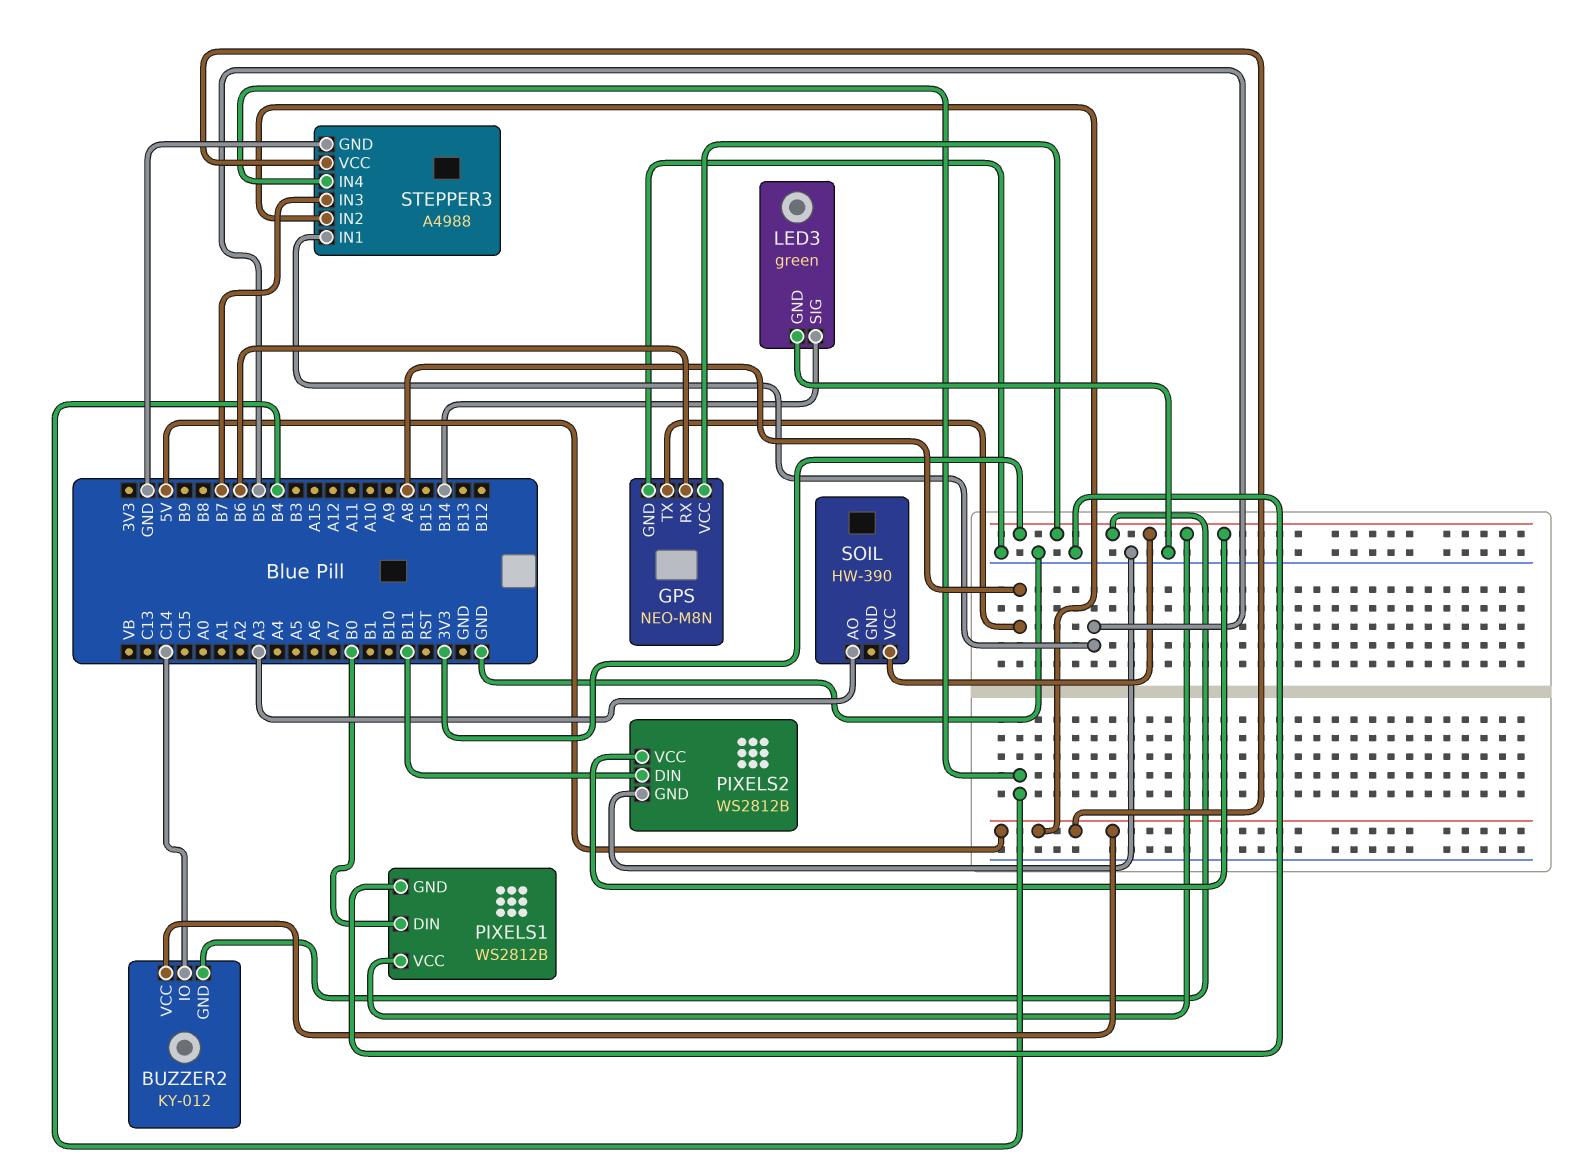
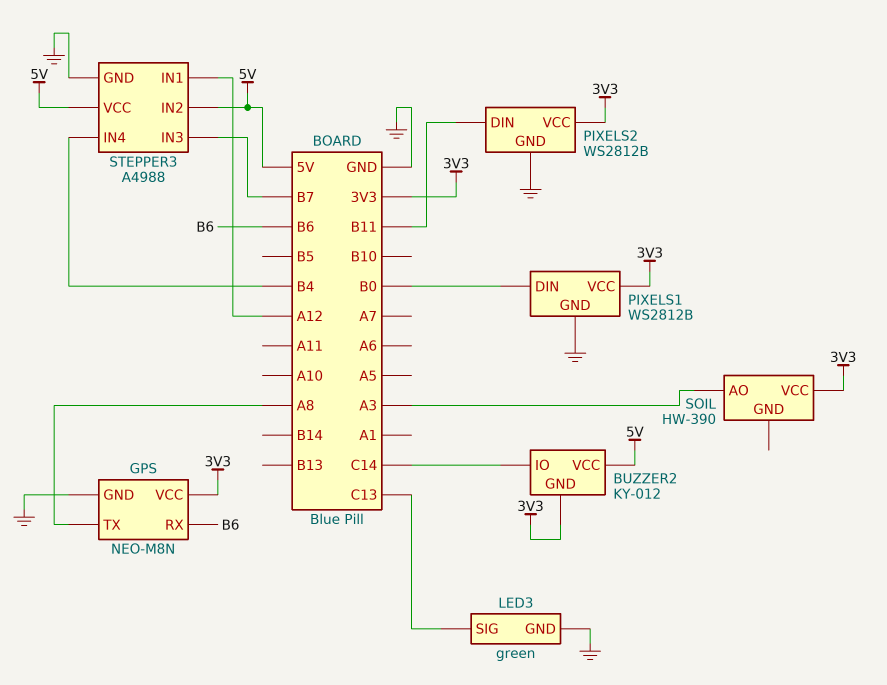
LED3 pin SIG: B14 -> C13
STEPPER3 pin IN1: B5 -> A12

